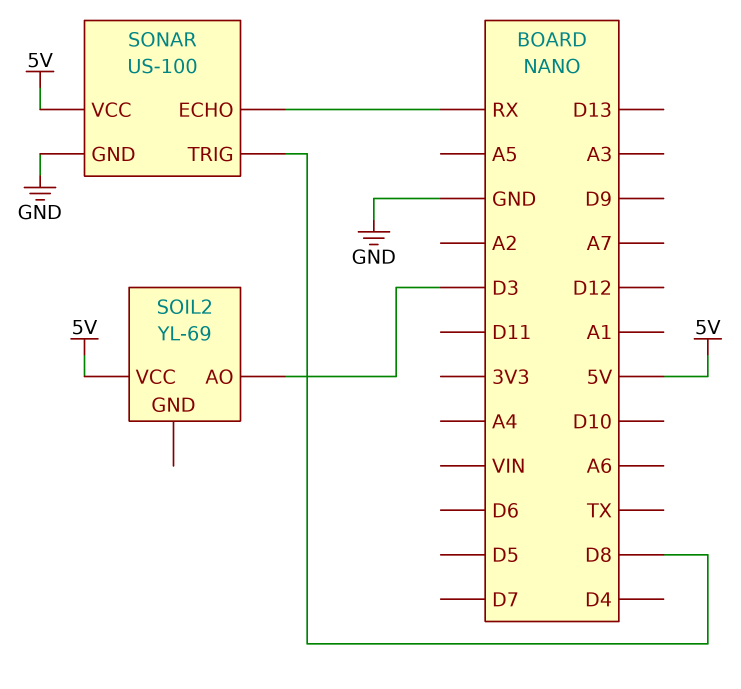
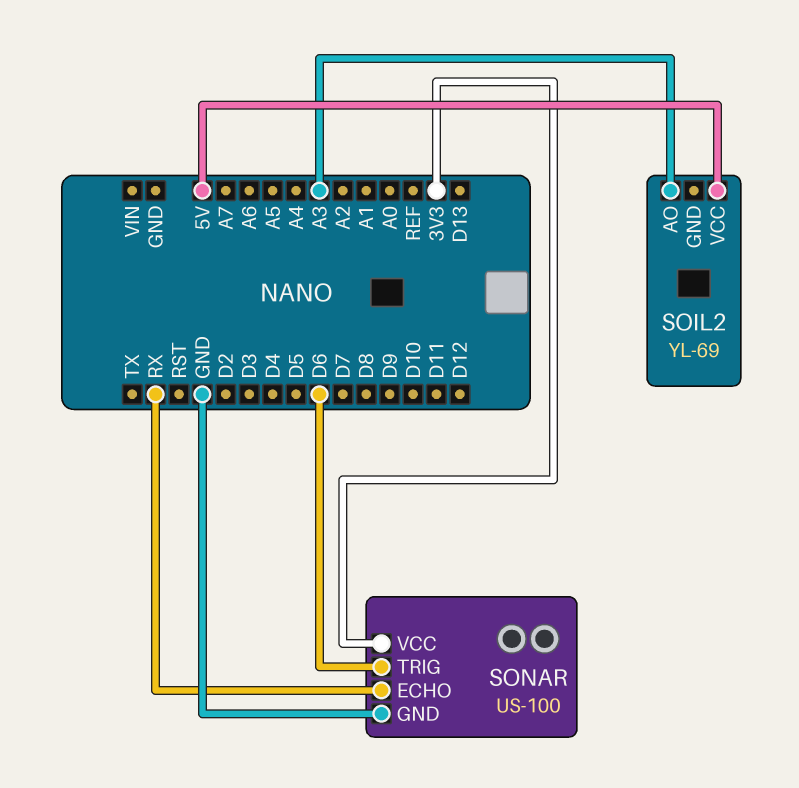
SOIL2 pin AO: D3 -> A3
SONAR pin TRIG: D8 -> D6
SONAR pin VCC: 5V -> 3V3

